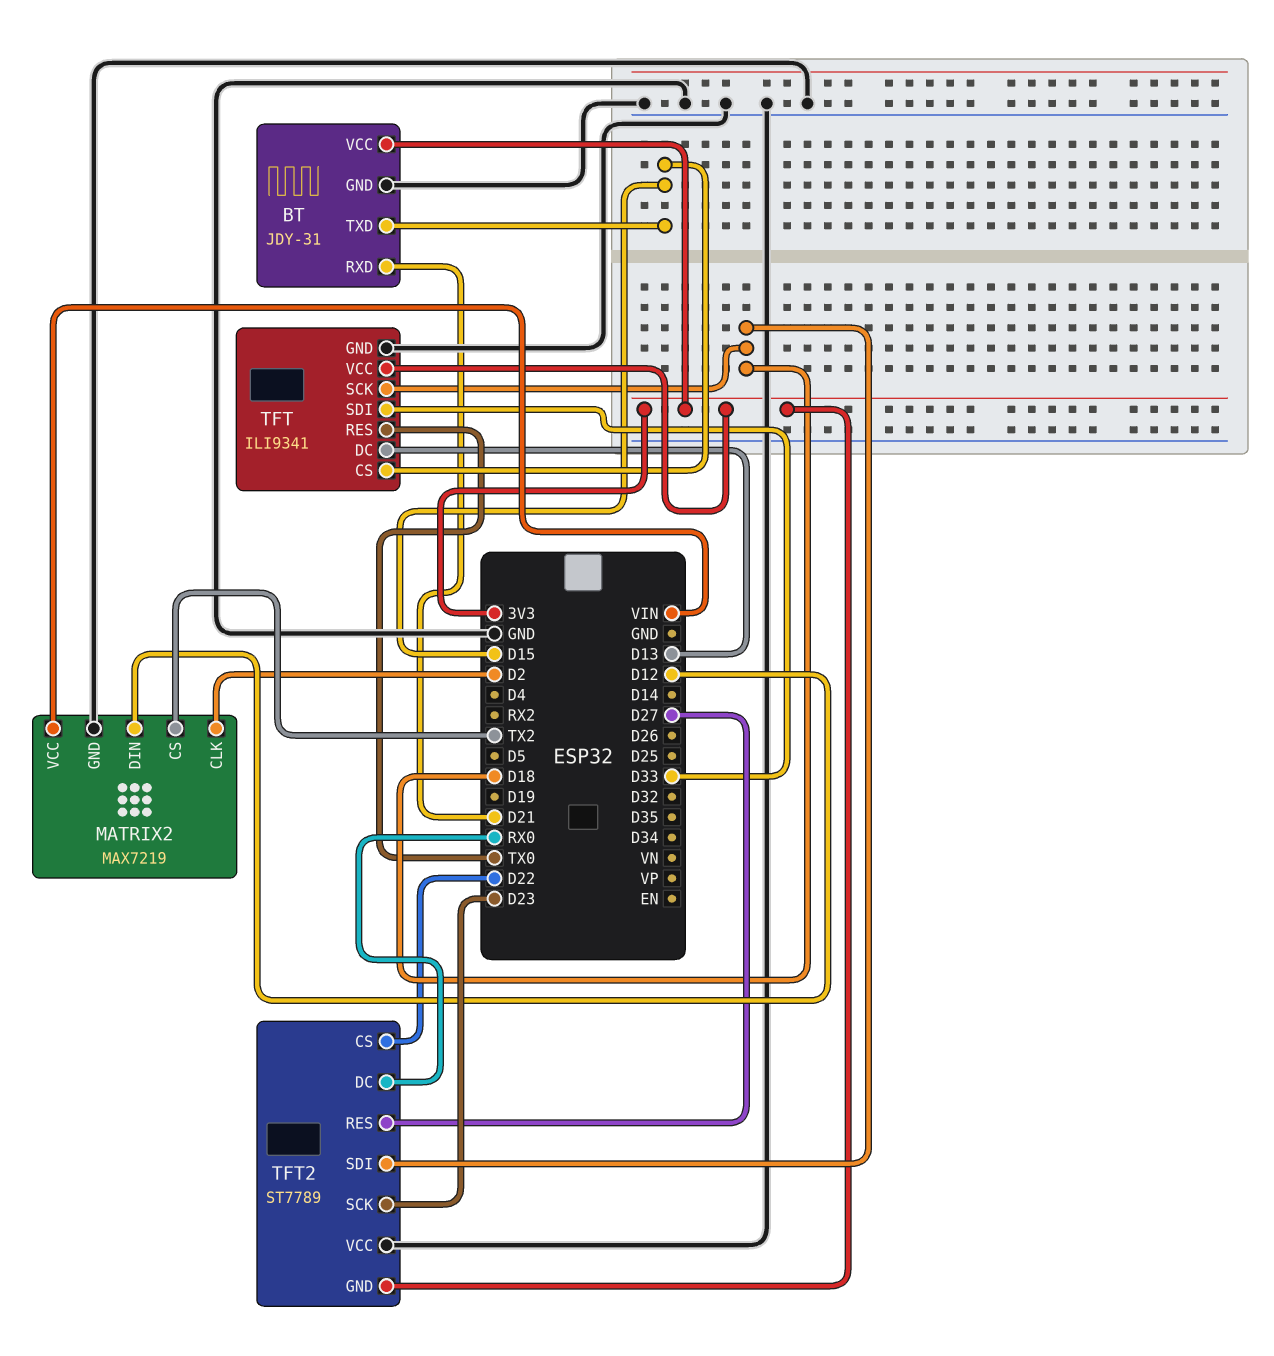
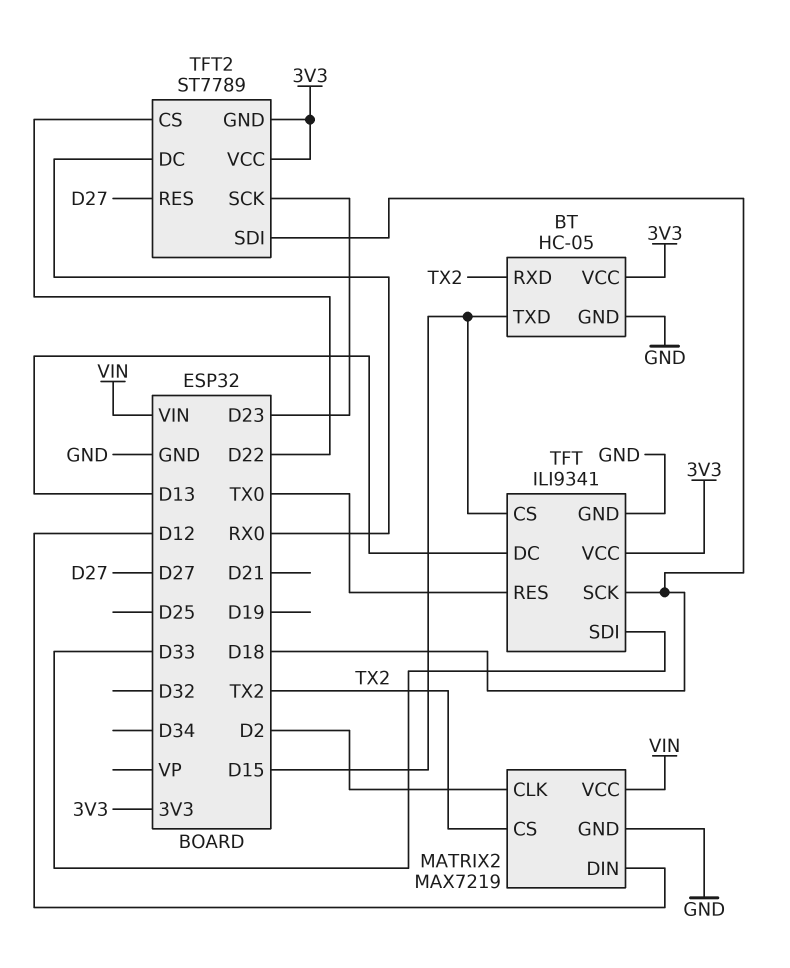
BT: JDY-31 -> HC-05
BT pin RXD: D21 -> TX2
TFT2 pin VCC: GND -> 3V3

